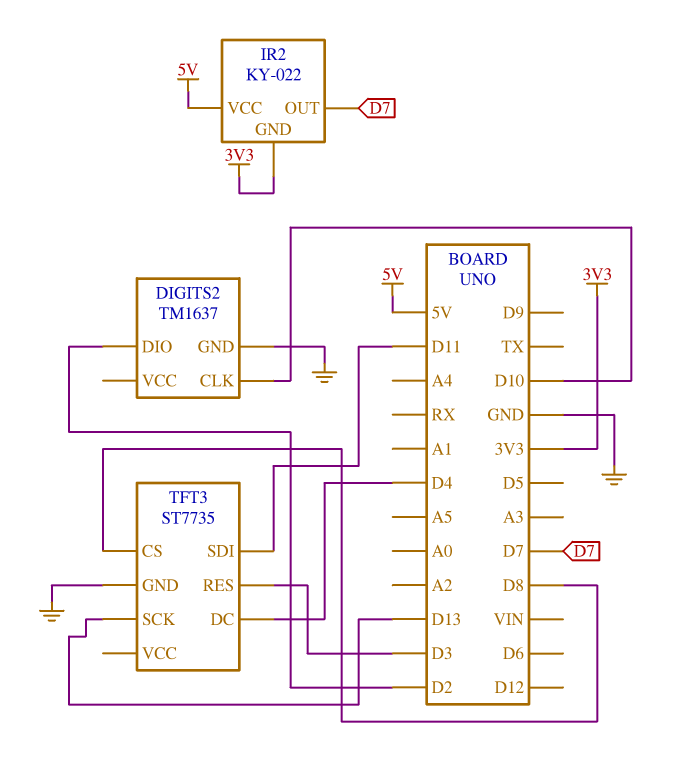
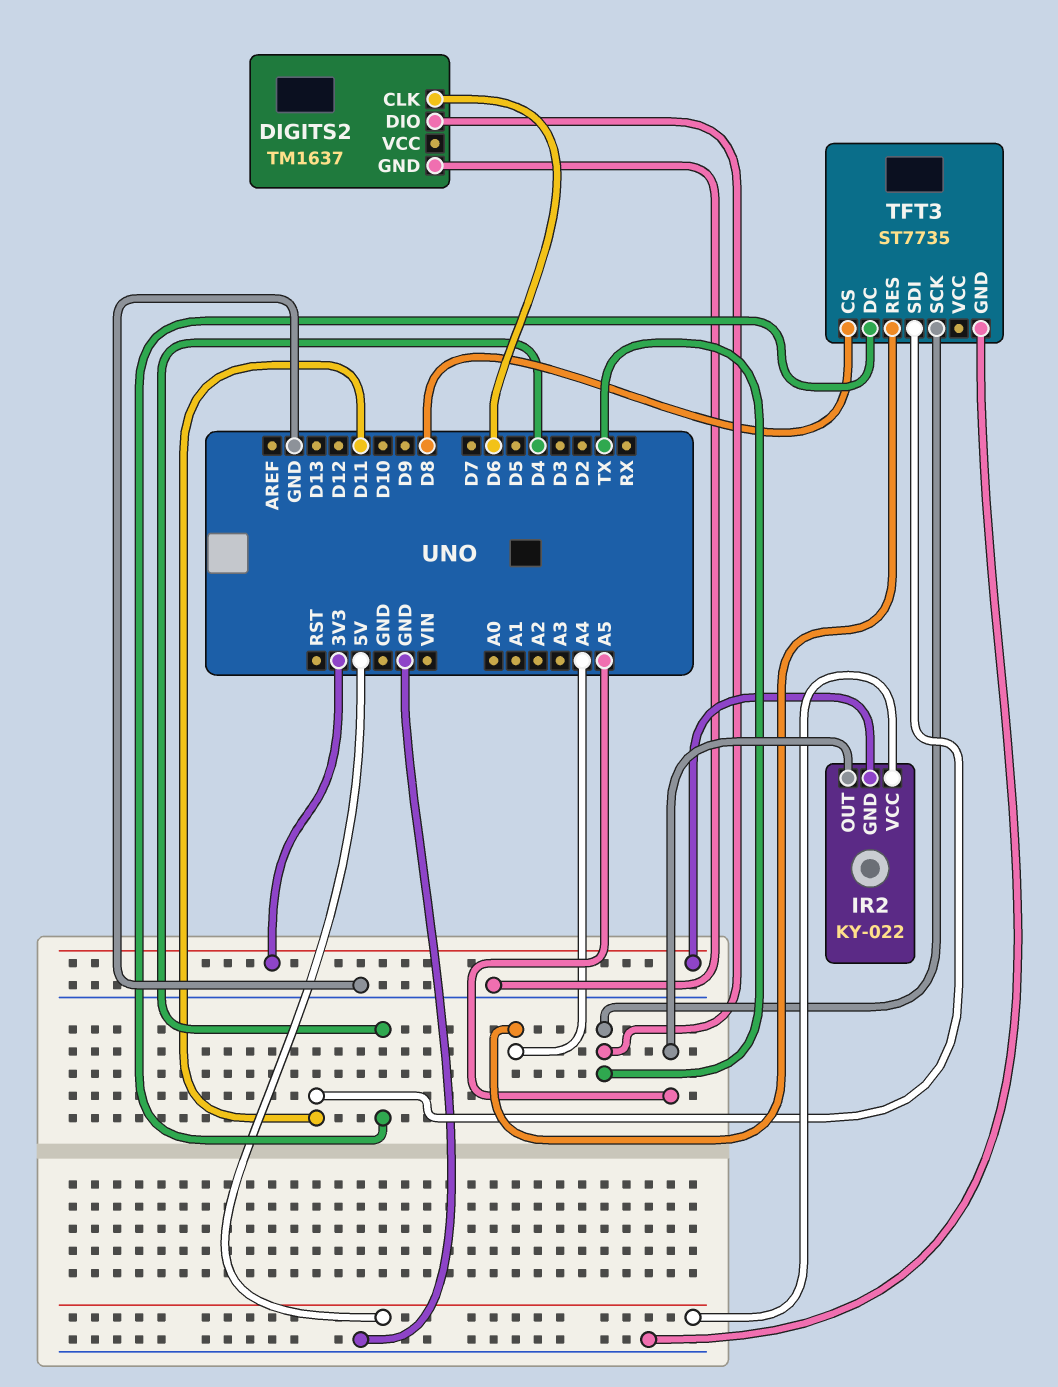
DIGITS2 pin CLK: D10 -> D6
DIGITS2 pin DIO: D2 -> TX
IR2 pin OUT: D7 -> A5
TFT3 pin RES: D3 -> A4
TFT3 pin SCK: D13 -> TX

